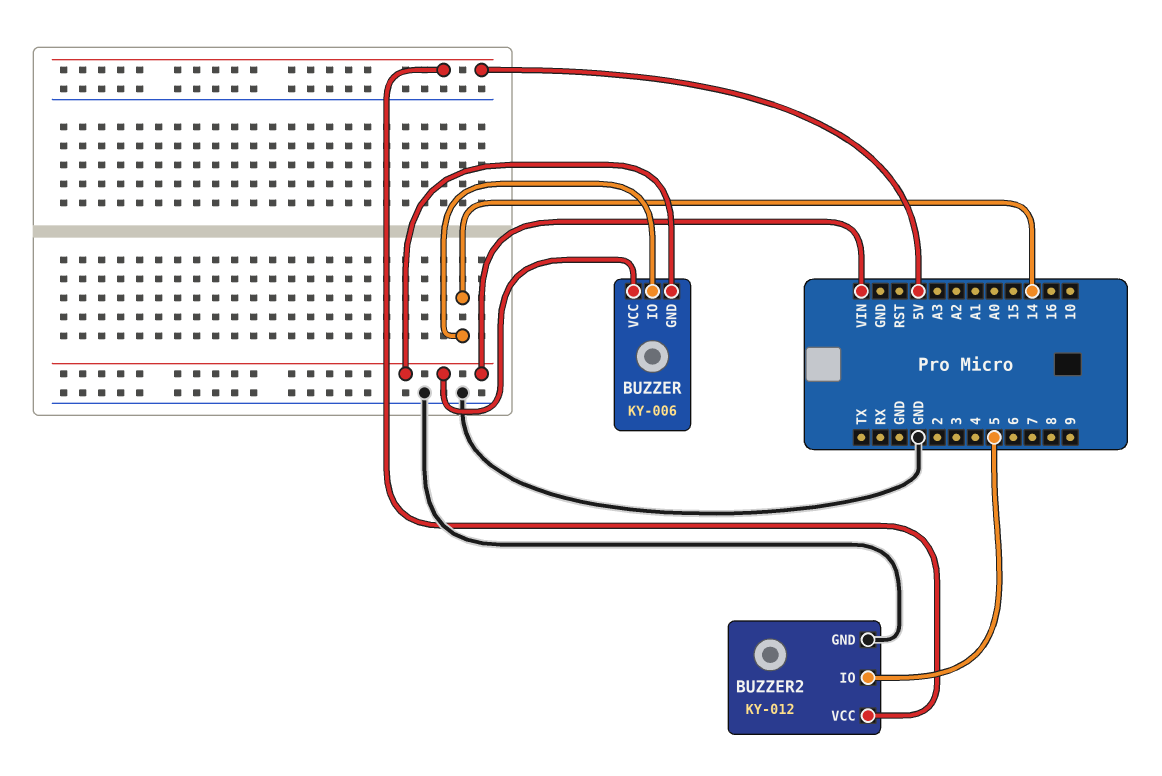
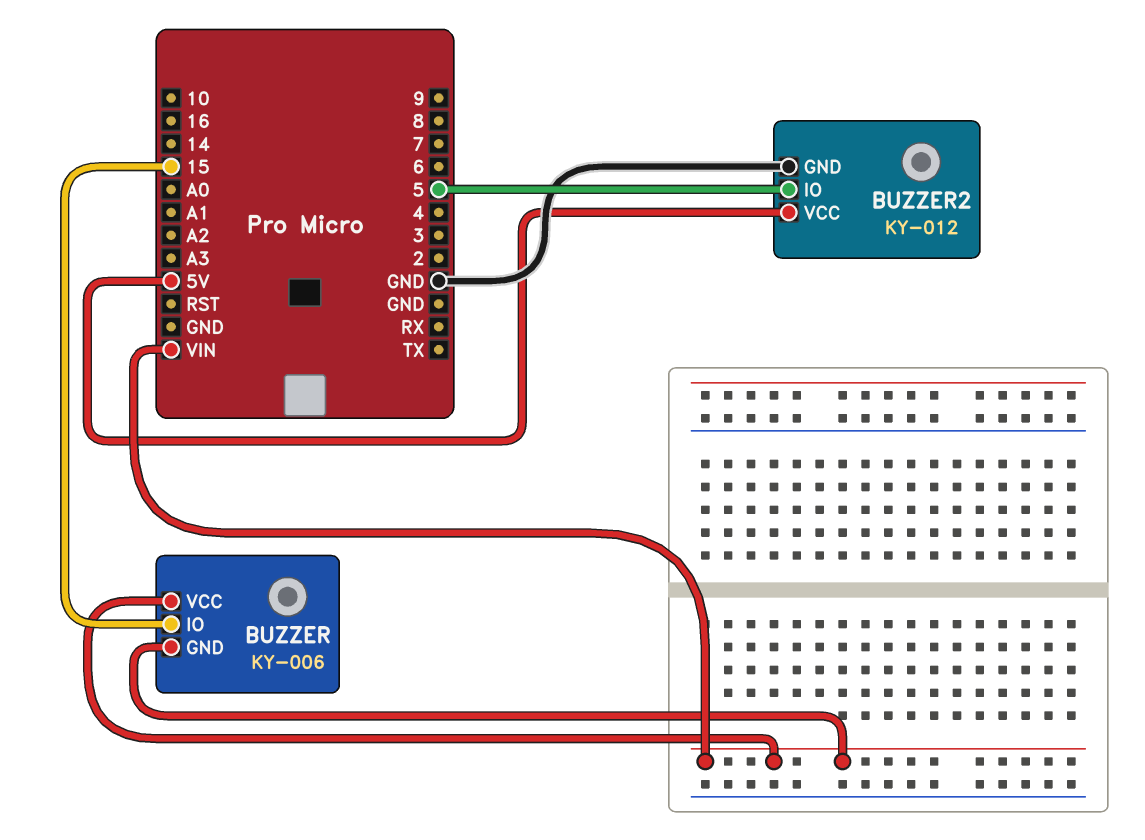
BUZZER pin IO: 14 -> 15

